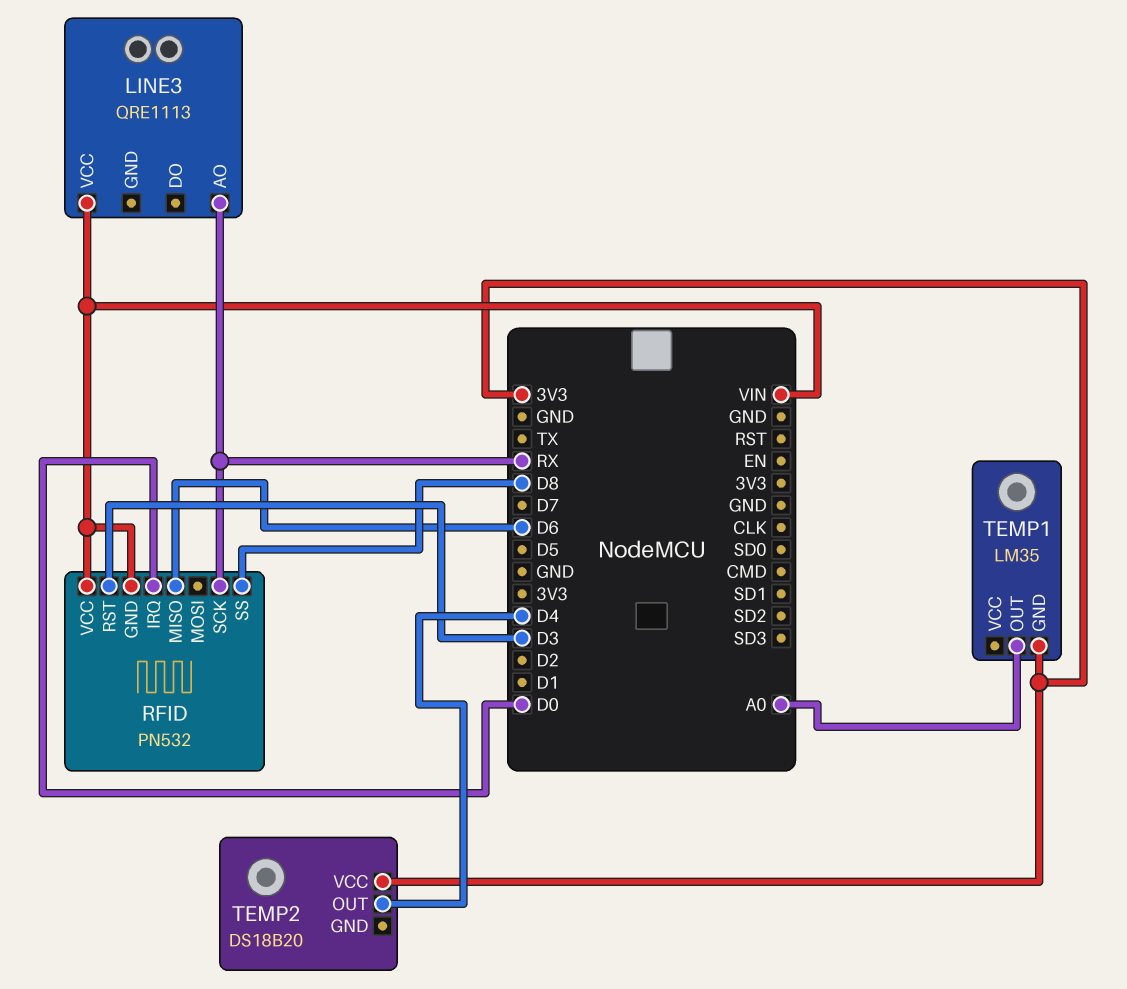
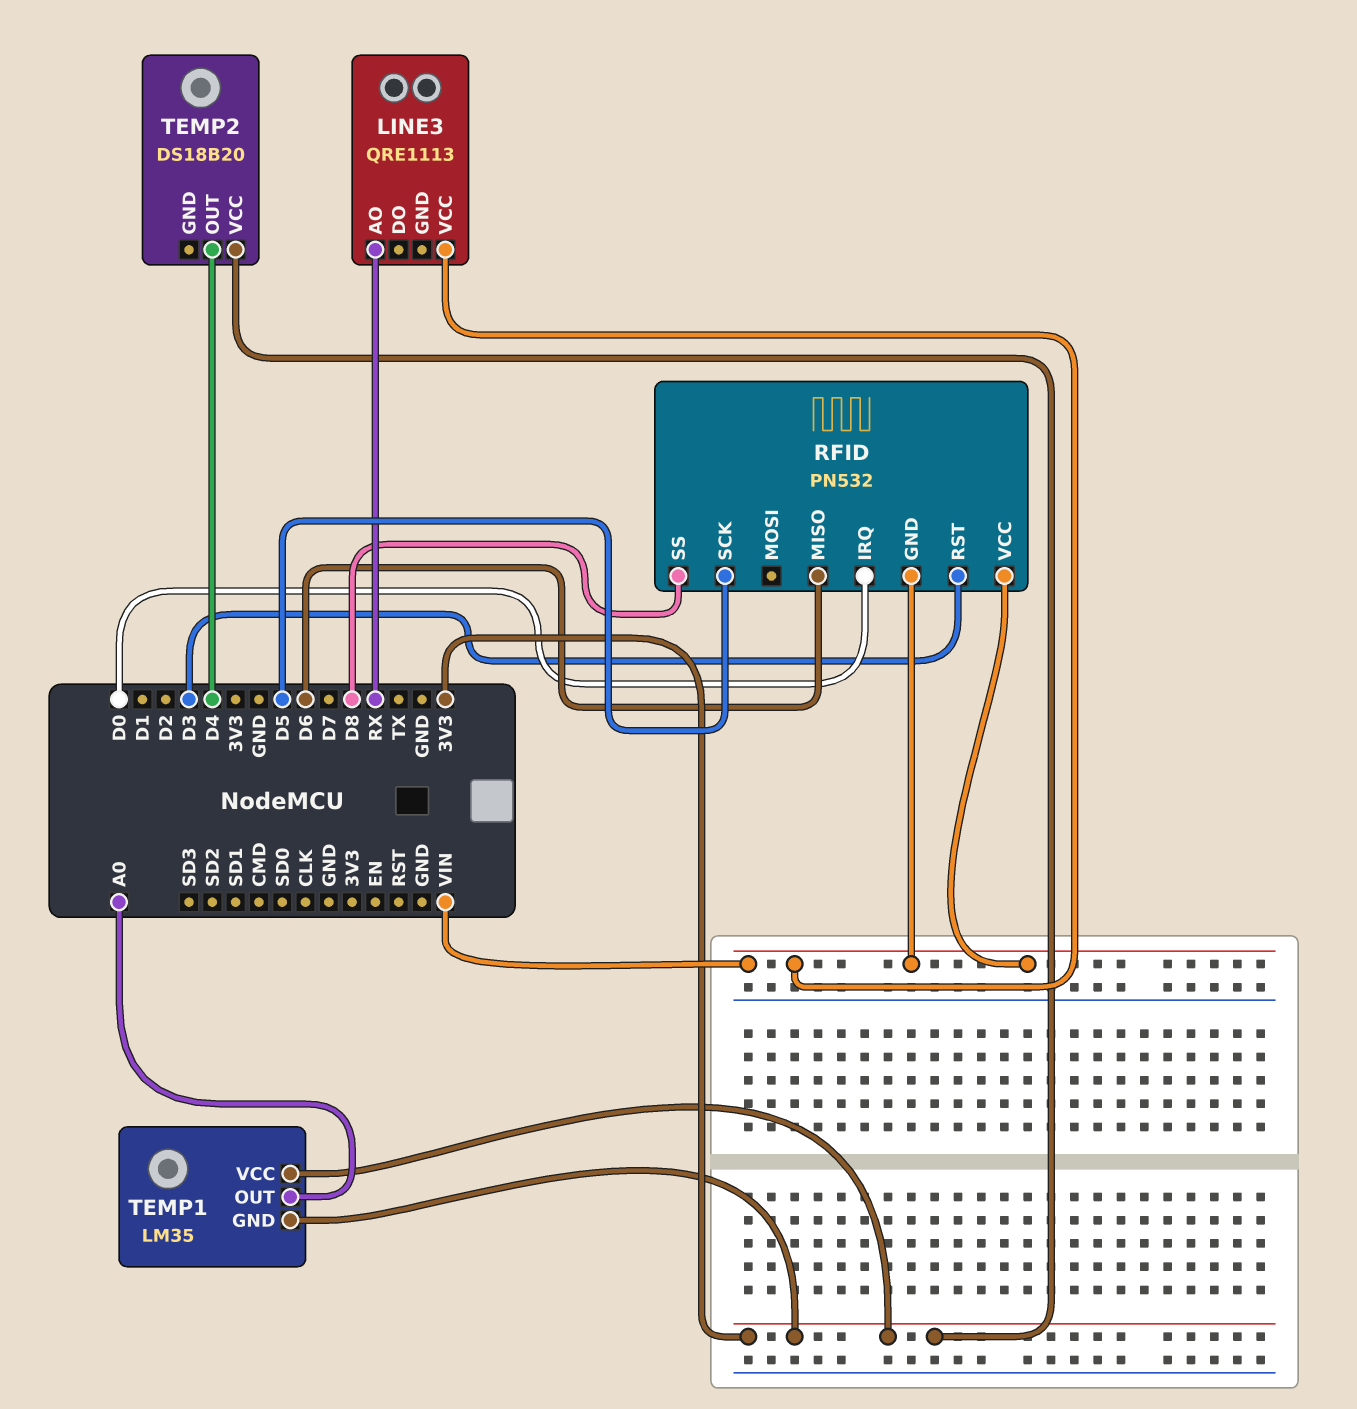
RFID pin SCK: RX -> D5
TEMP1 pin VCC: none -> 3V3

